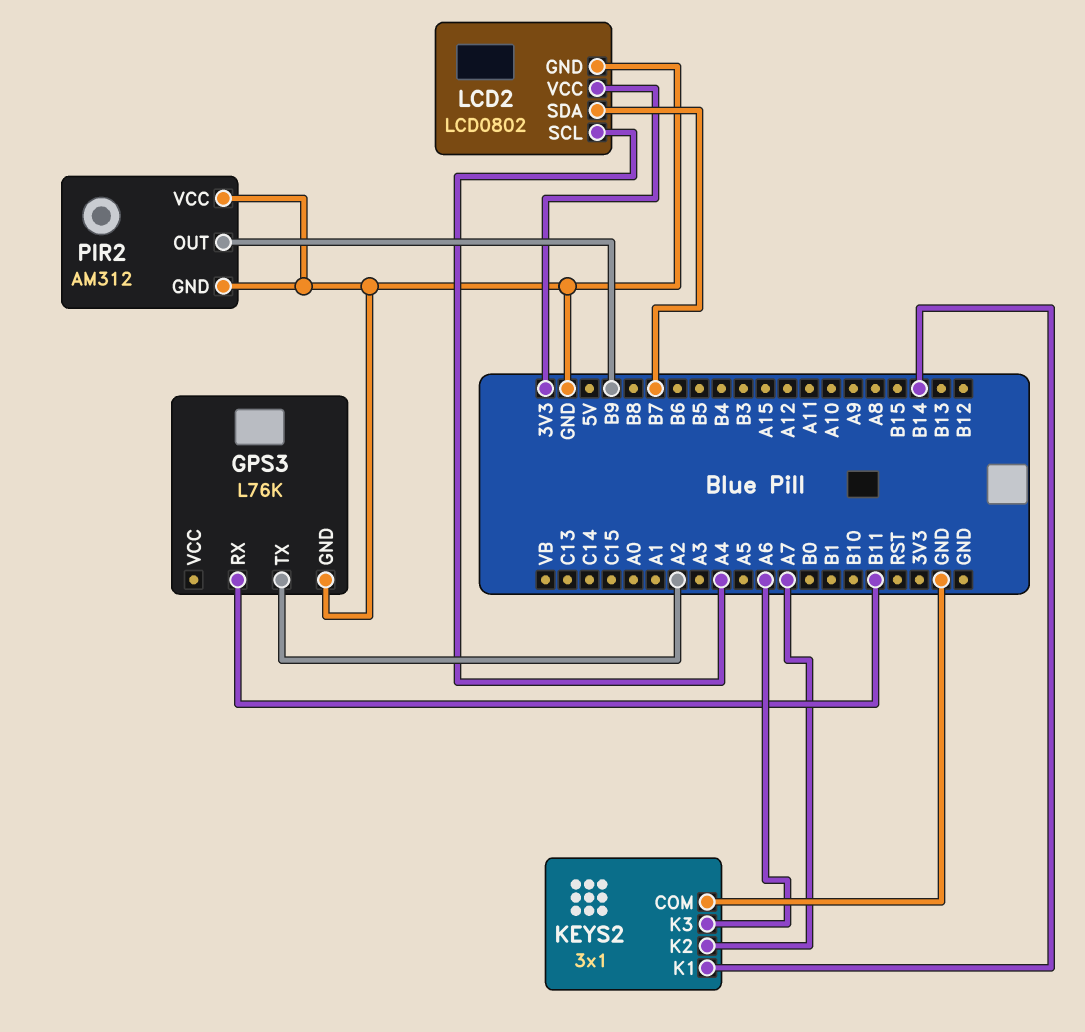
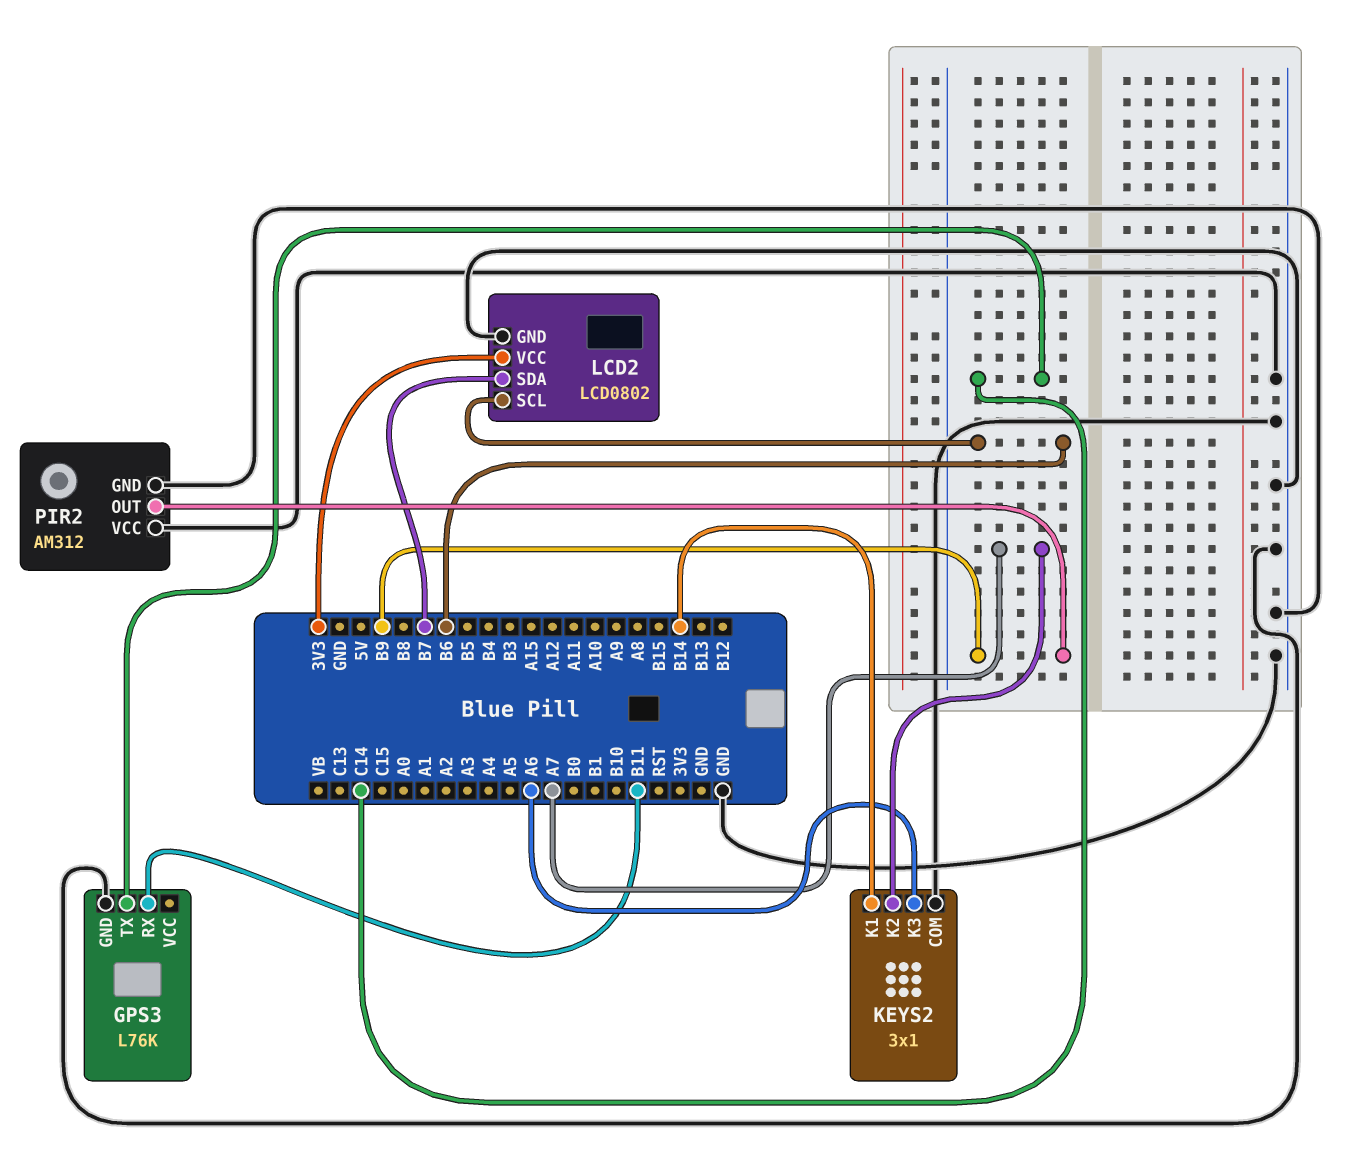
GPS3 pin TX: A2 -> C14
LCD2 pin SCL: A4 -> B6

